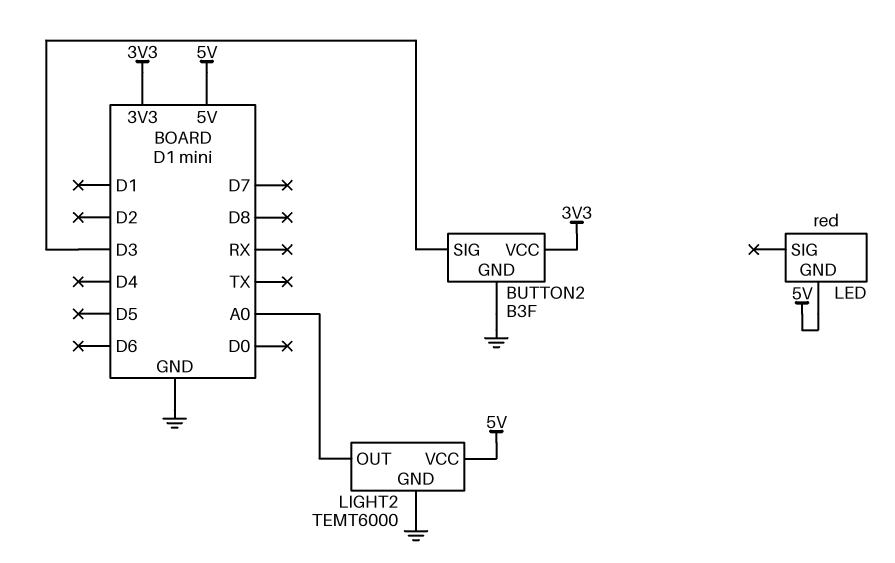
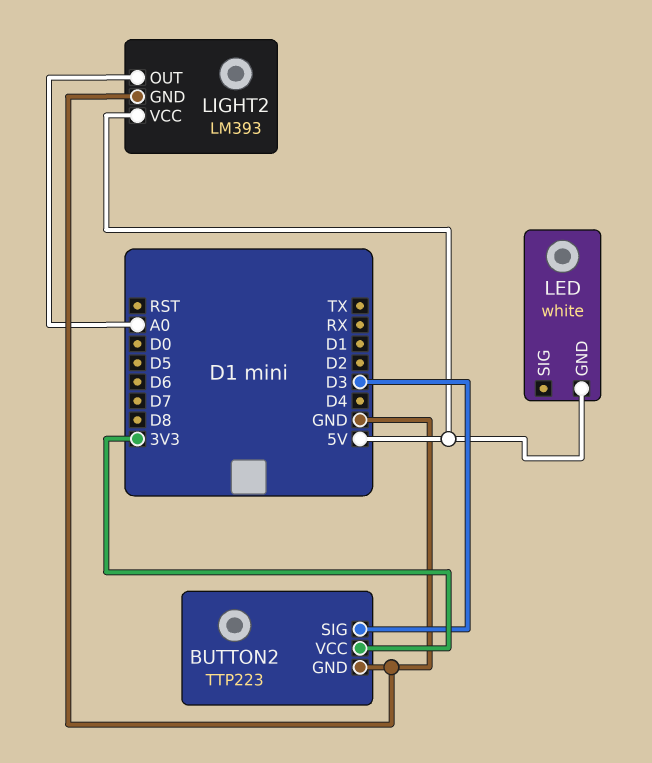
BUTTON2: B3F -> TTP223
LED: red -> white
LIGHT2: TEMT6000 -> LM393

